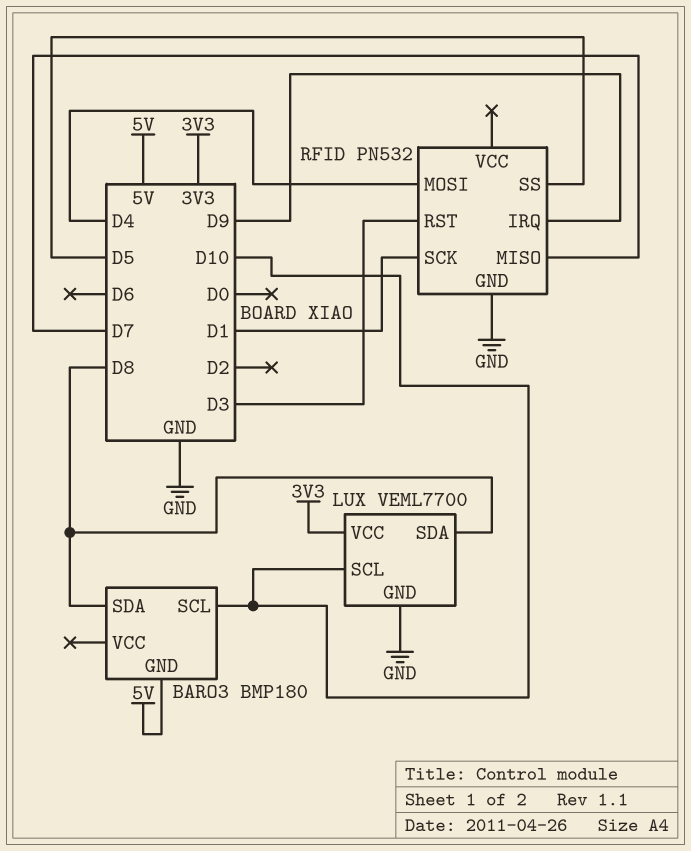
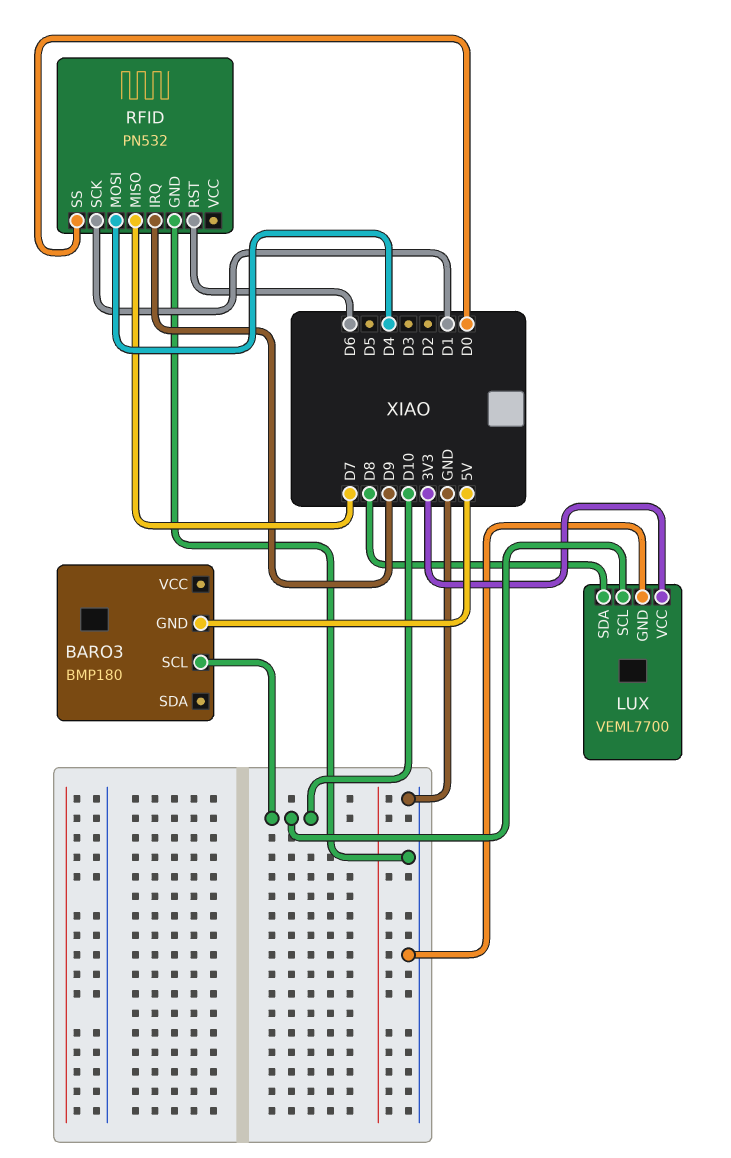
BARO3 pin SDA: D8 -> none
RFID pin RST: D3 -> D6
RFID pin SS: D5 -> D0

